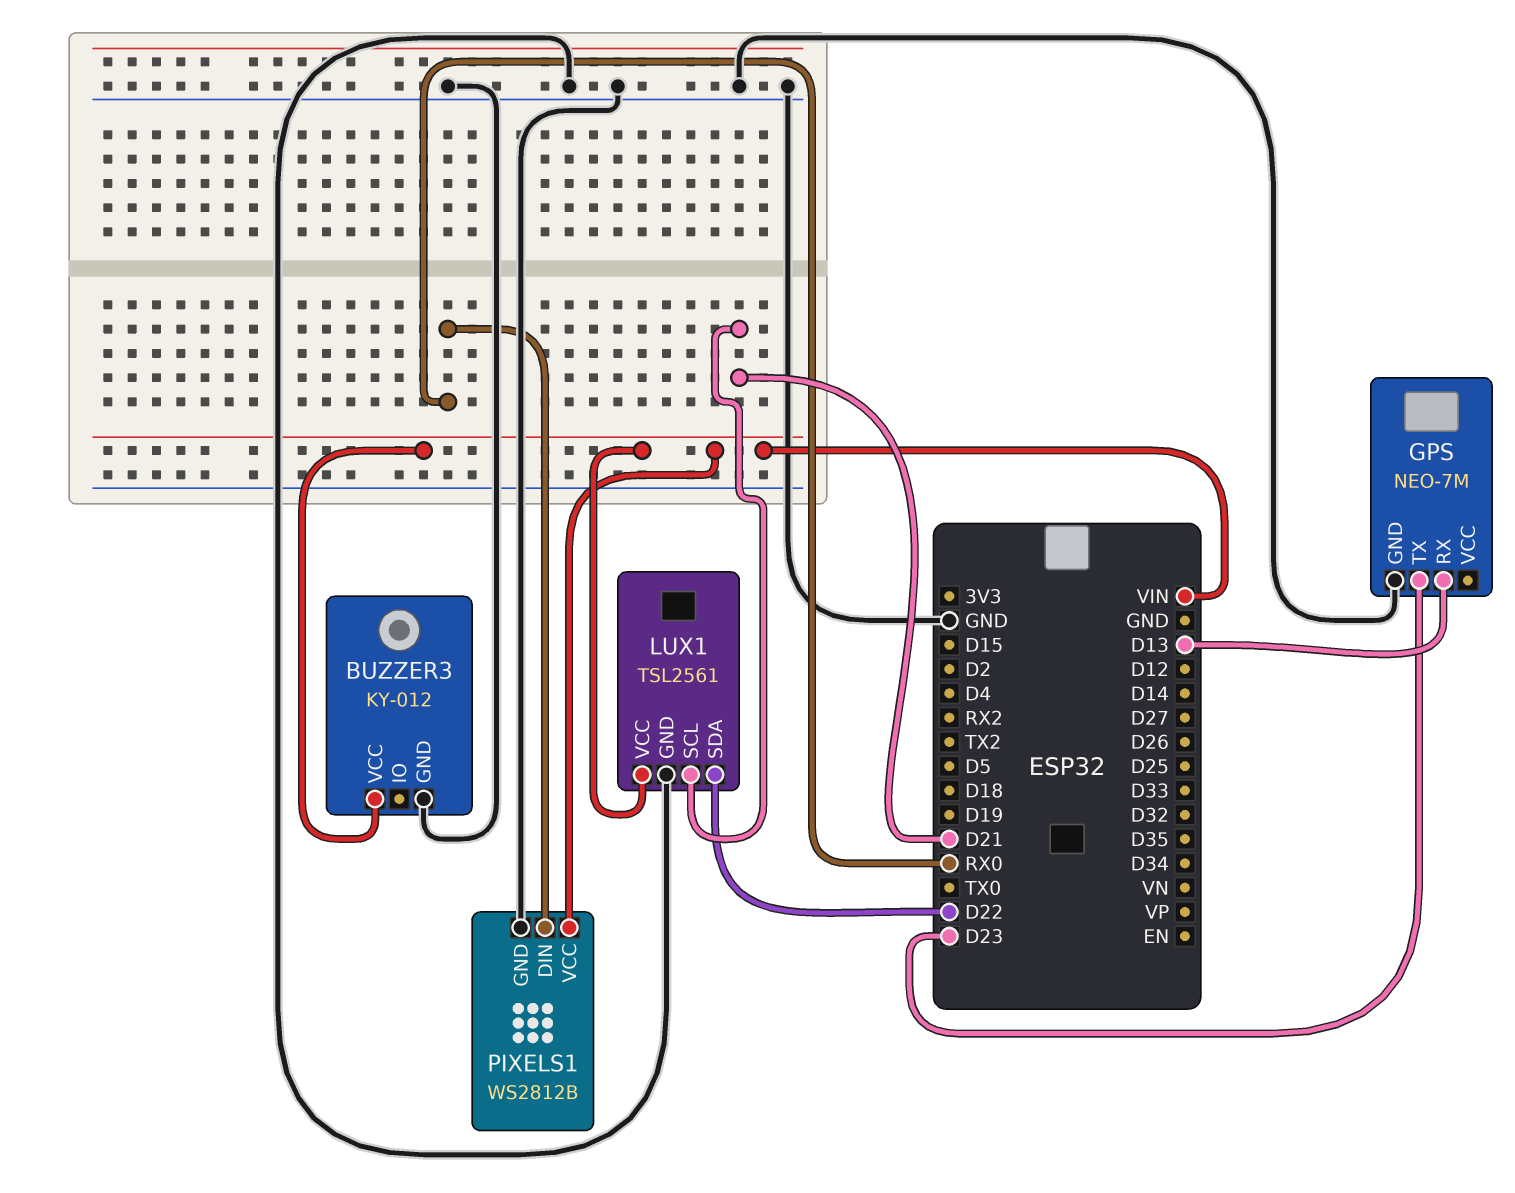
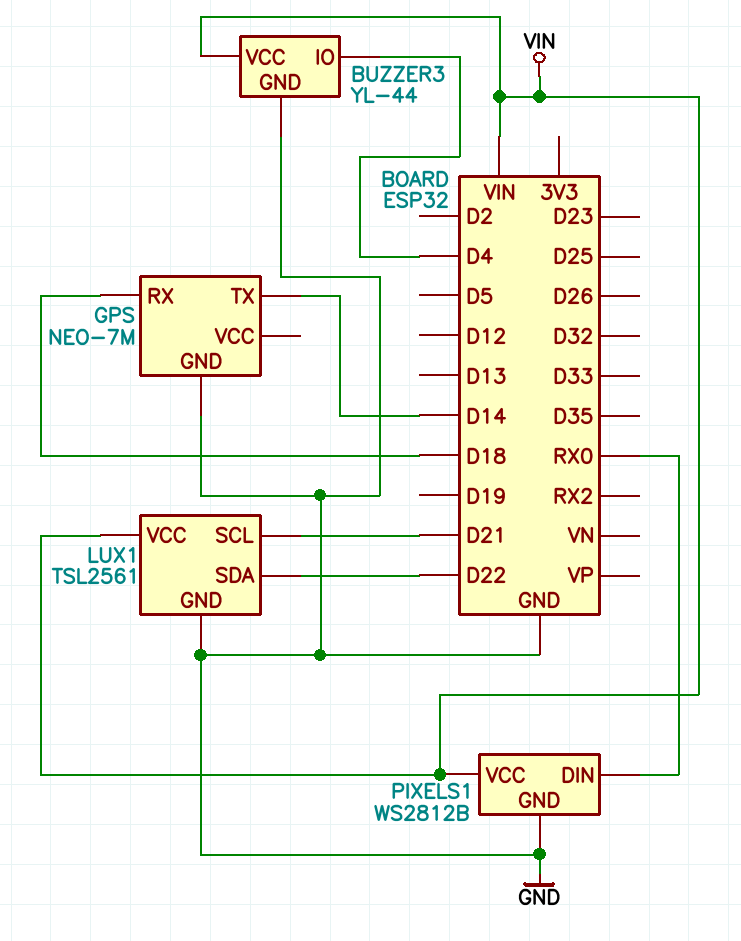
BUZZER3: KY-012 -> YL-44
BUZZER3 pin IO: none -> D4
GPS pin RX: D13 -> D18
GPS pin TX: D23 -> D14

